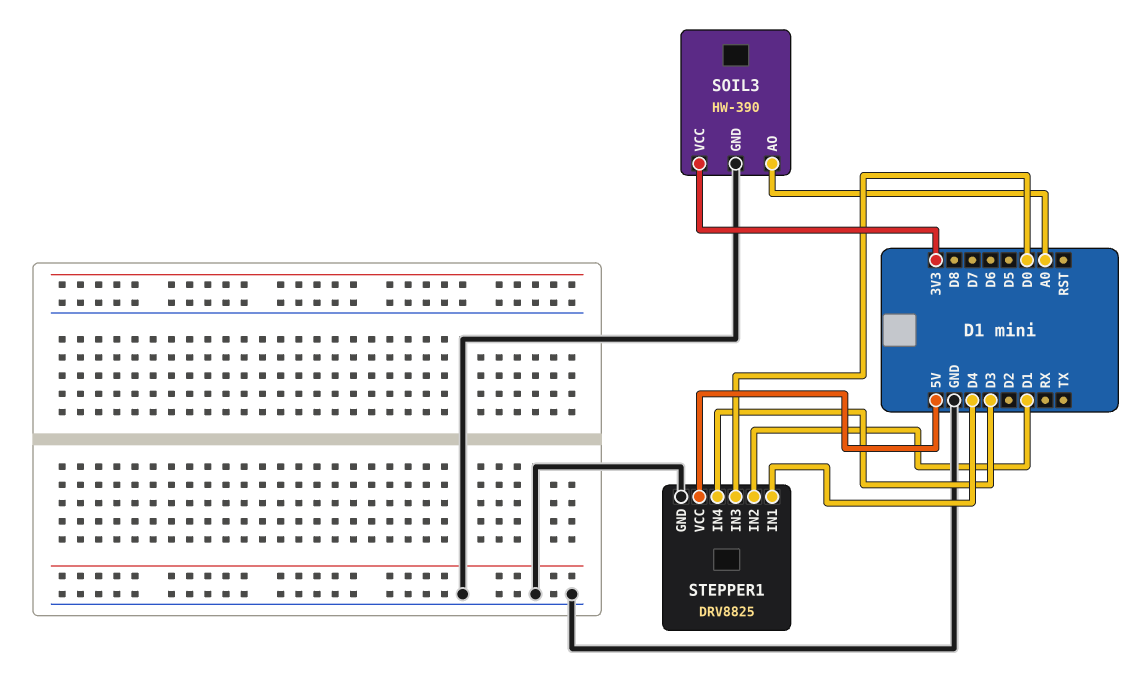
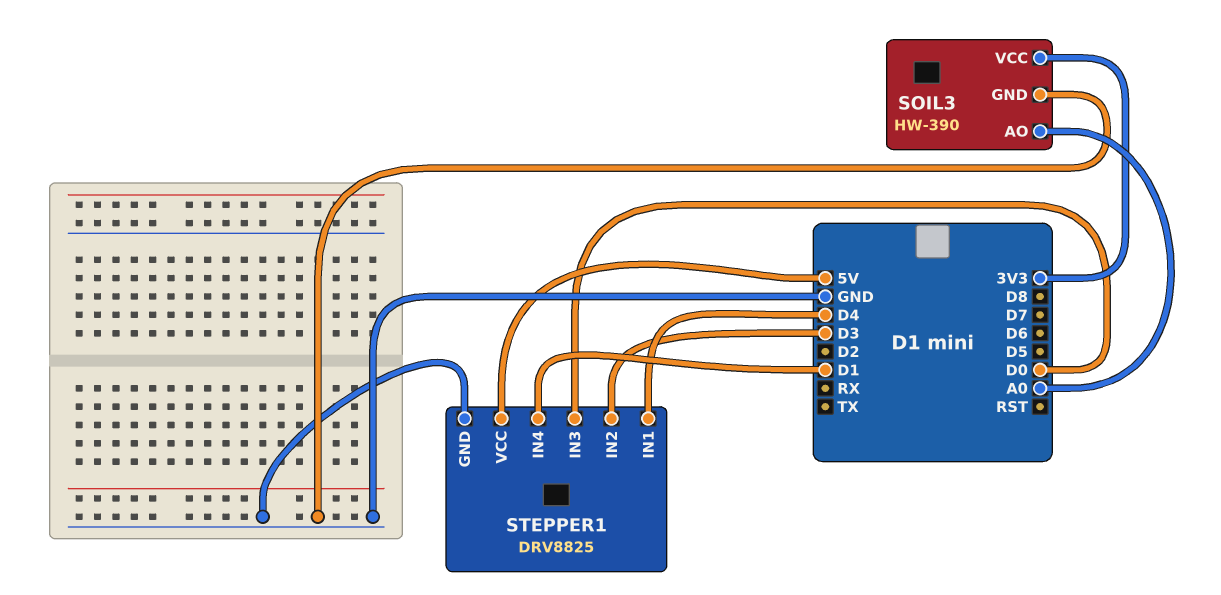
STEPPER1 pin IN2: D1 -> D3
STEPPER1 pin IN4: D3 -> D1

